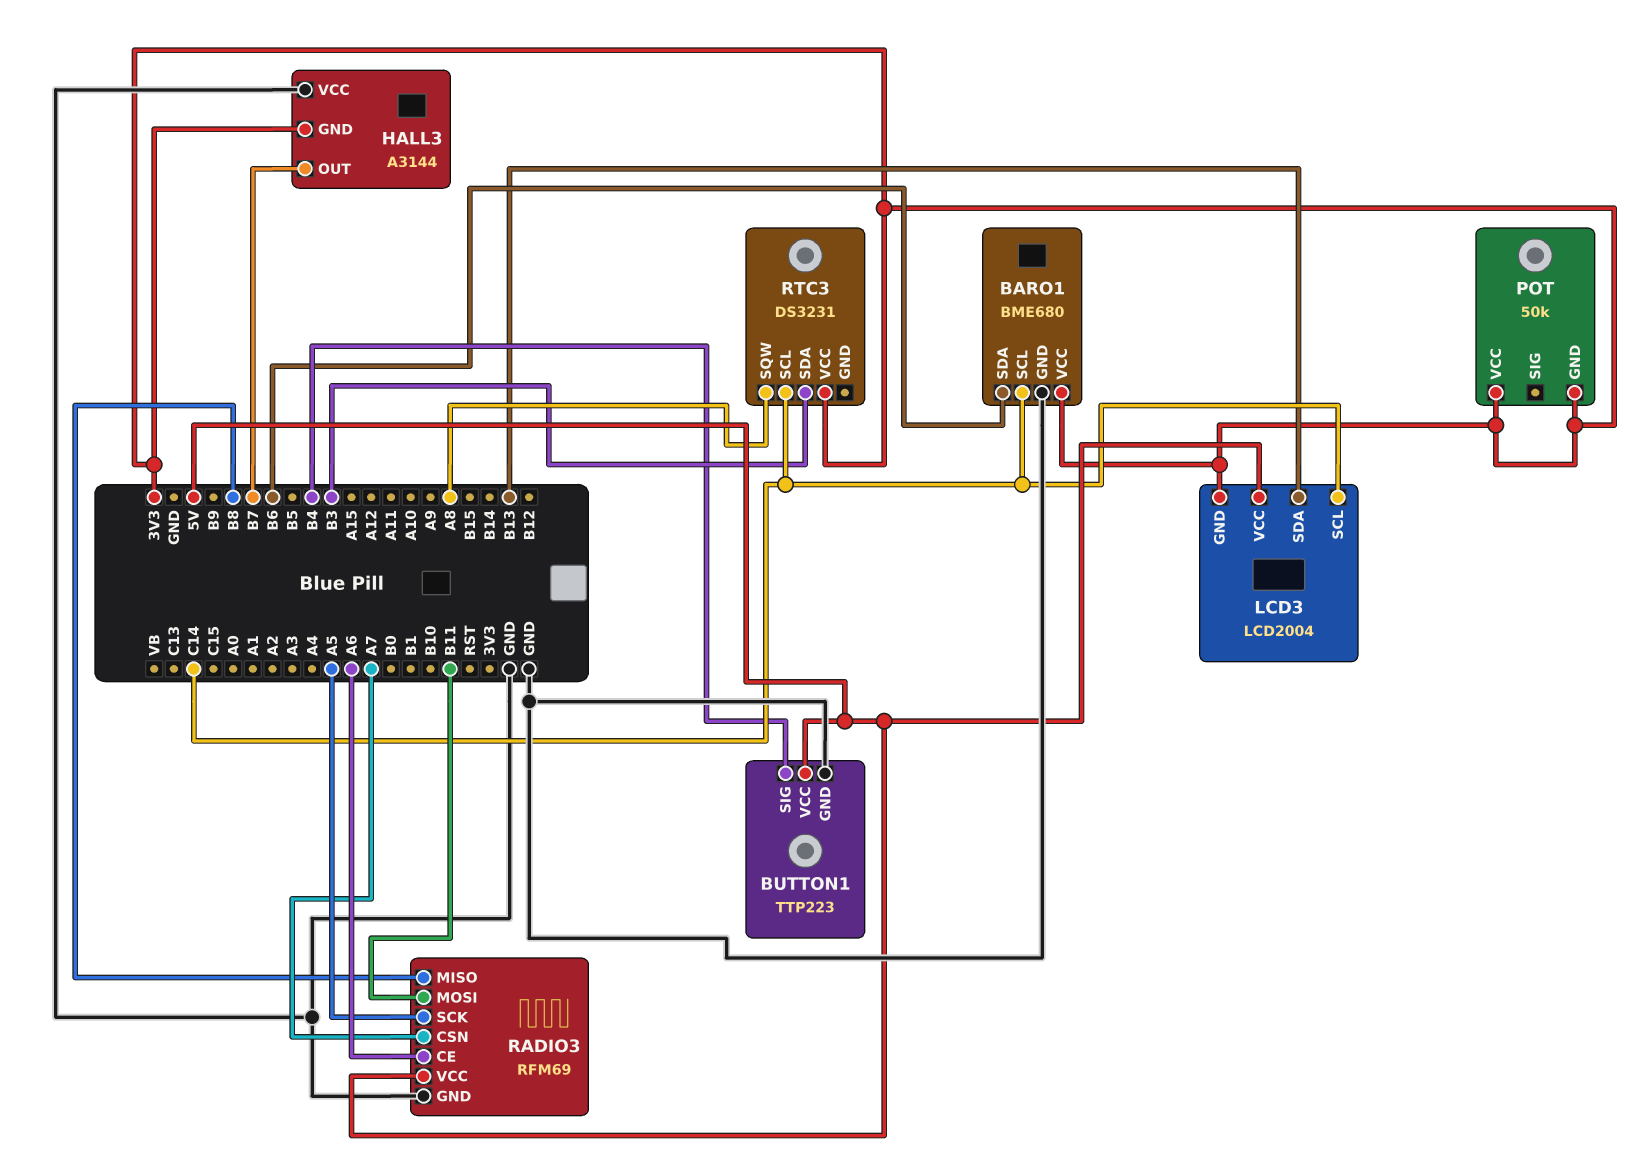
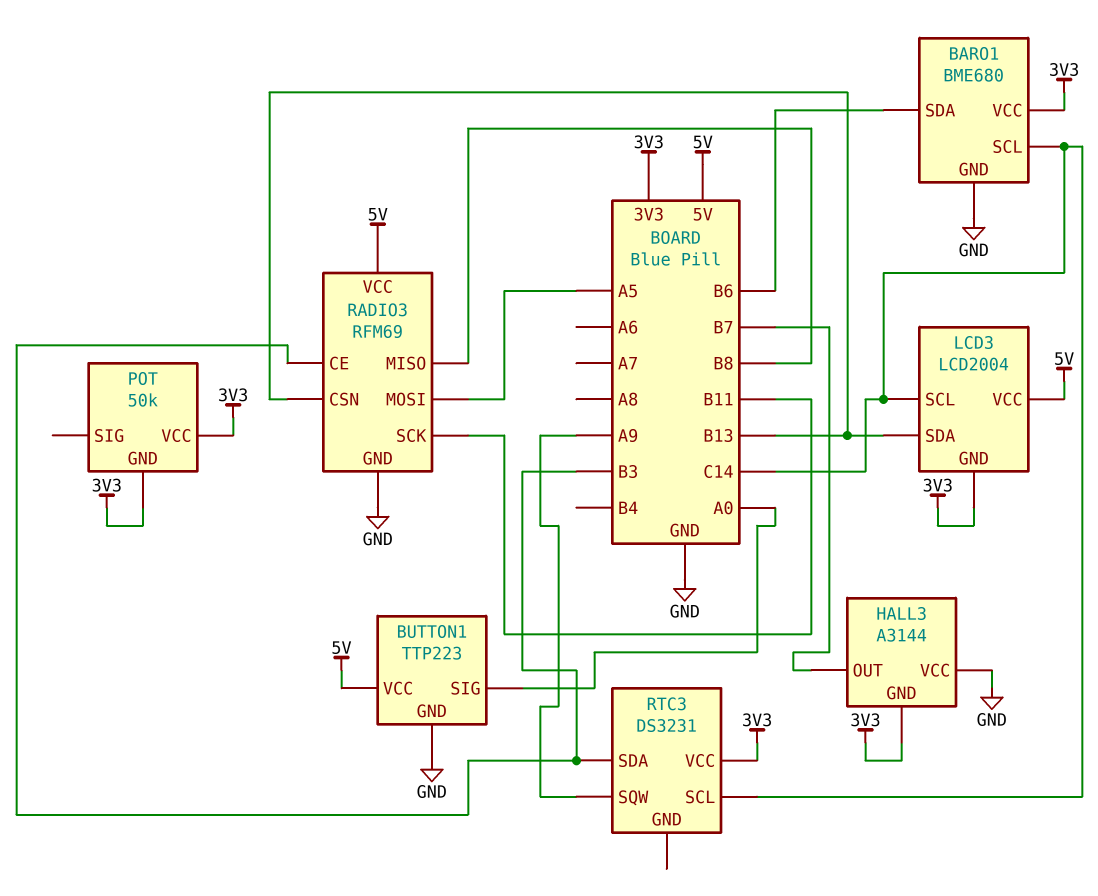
BUTTON1 pin SIG: B4 -> A0
RADIO3 pin CE: A6 -> B3
RADIO3 pin CSN: A7 -> B13
RADIO3 pin MOSI: B11 -> A5
RADIO3 pin SCK: A5 -> B11
RTC3 pin SQW: A8 -> A9

